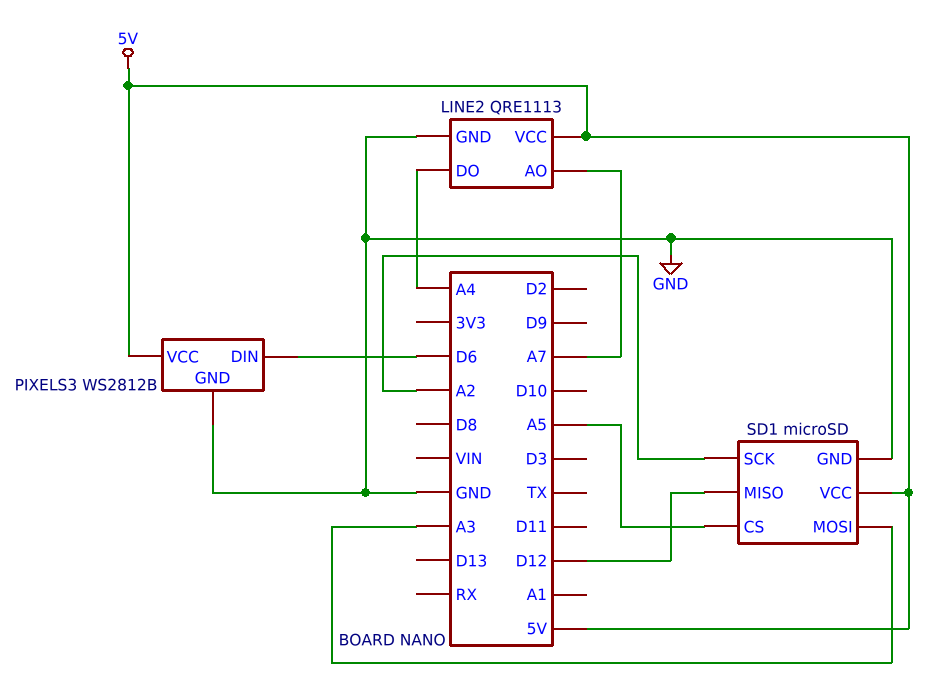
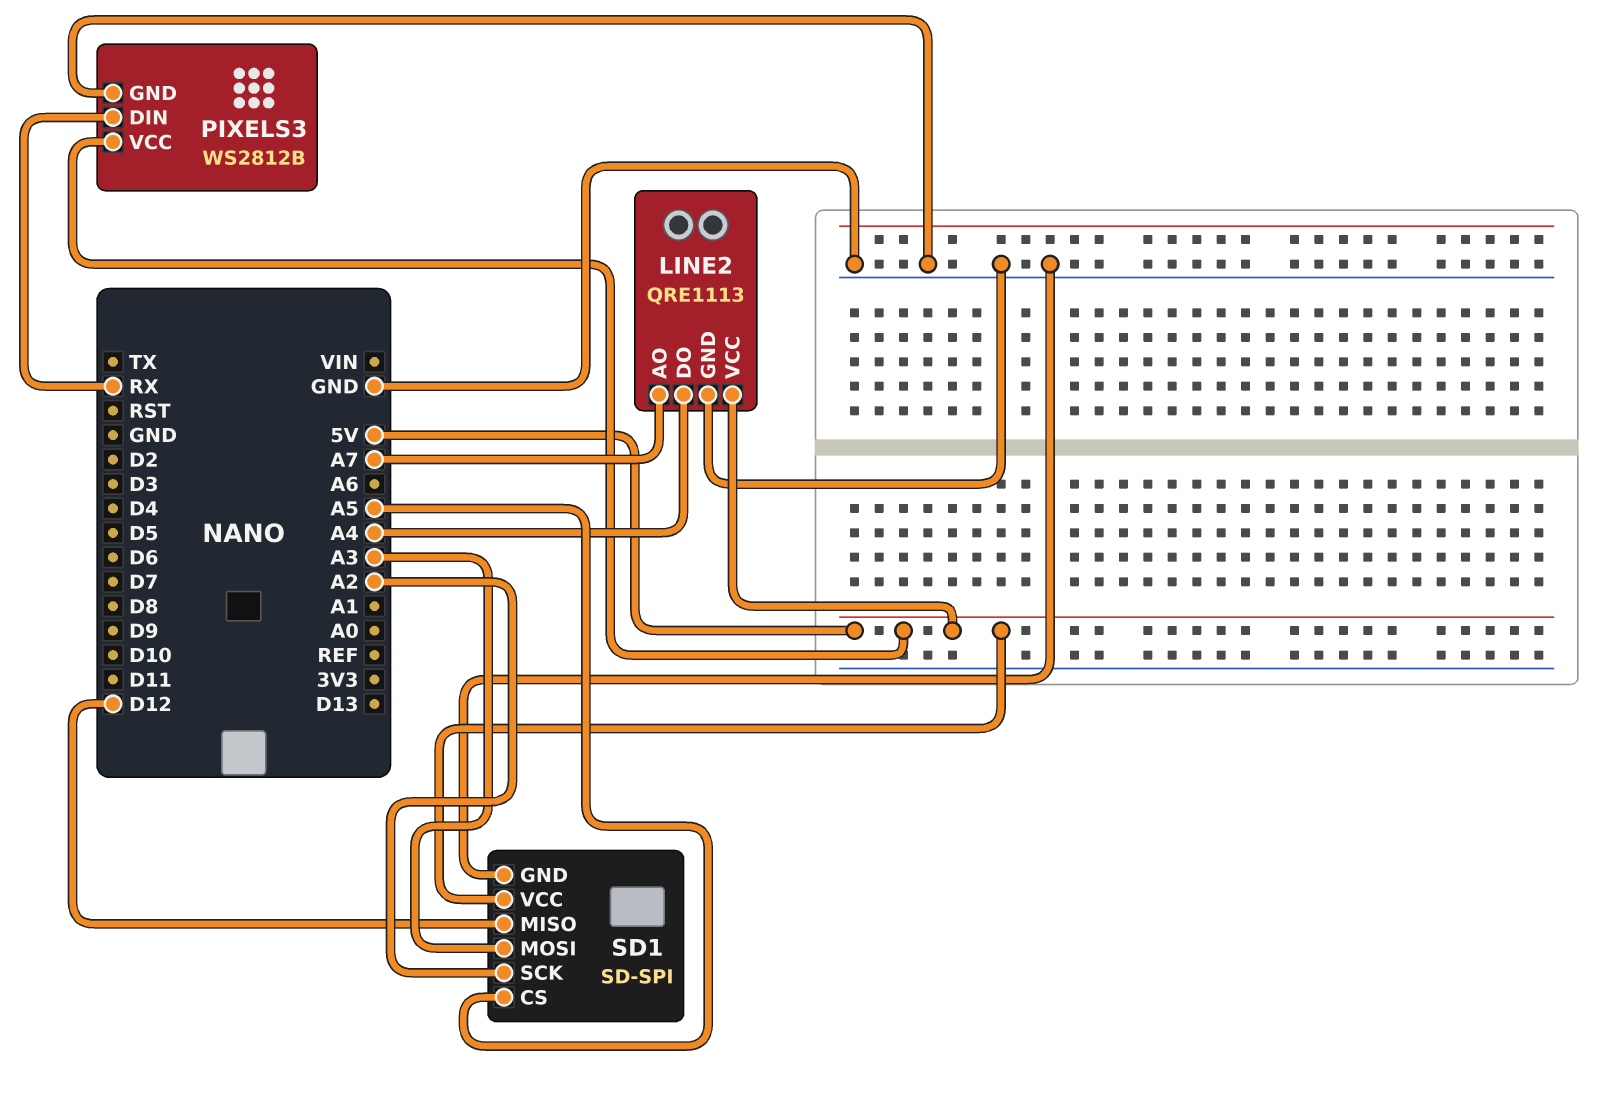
PIXELS3 pin DIN: D6 -> RX
SD1: microSD -> SD-SPI

